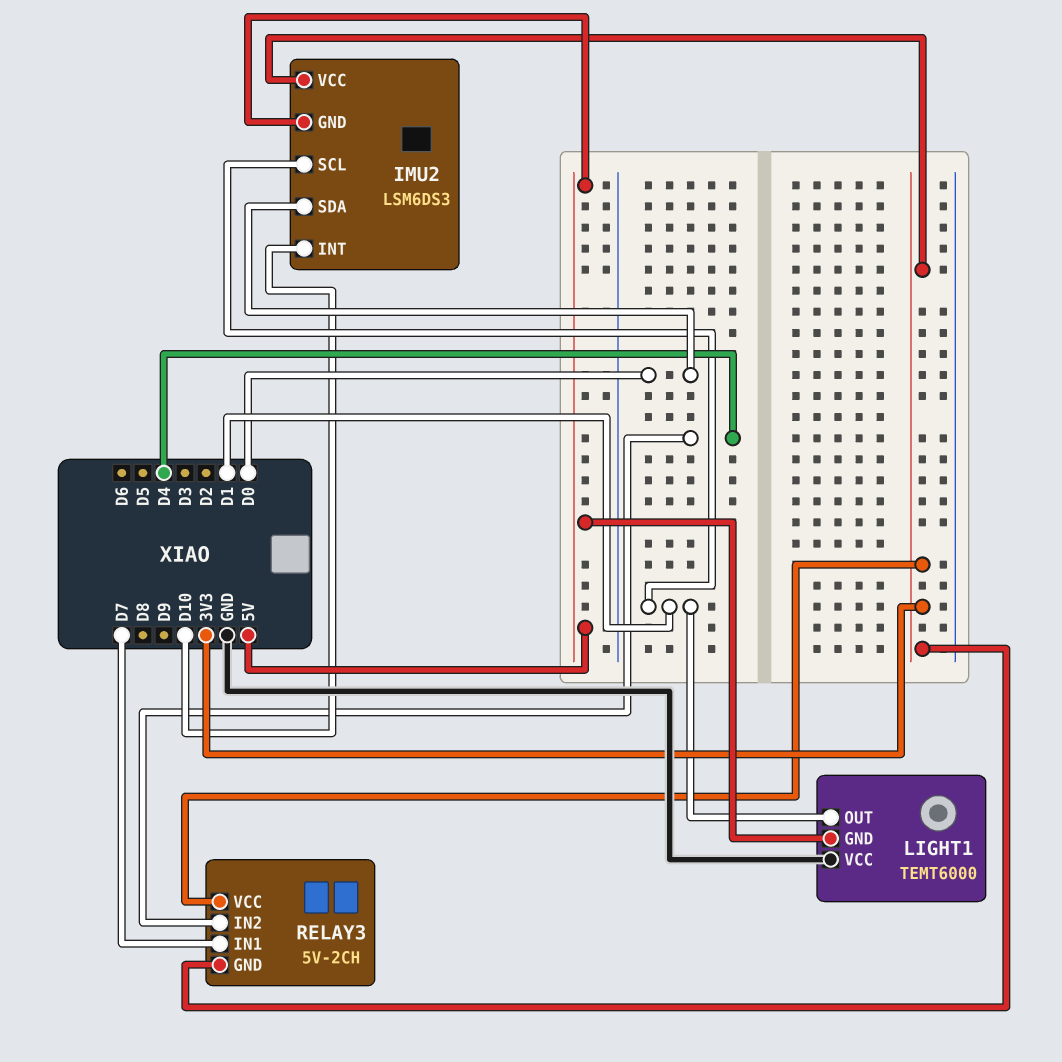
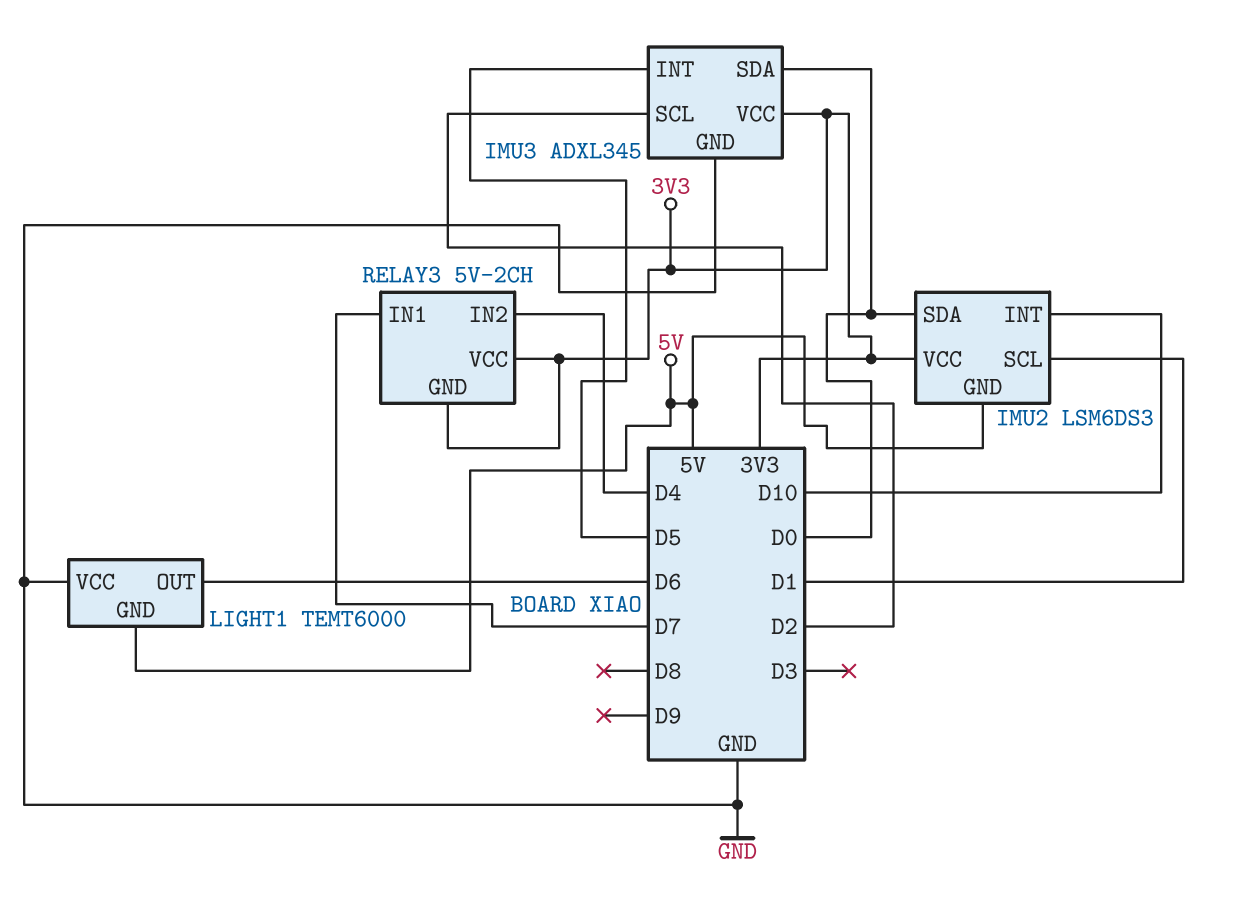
IMU3: none -> ADXL345
IMU3 pin GND: none -> GND
IMU3 pin INT: none -> D5
IMU3 pin SCL: none -> D2
IMU3 pin SDA: none -> D0
IMU3 pin VCC: none -> 3V3
LIGHT1 pin OUT: D1 -> D6

